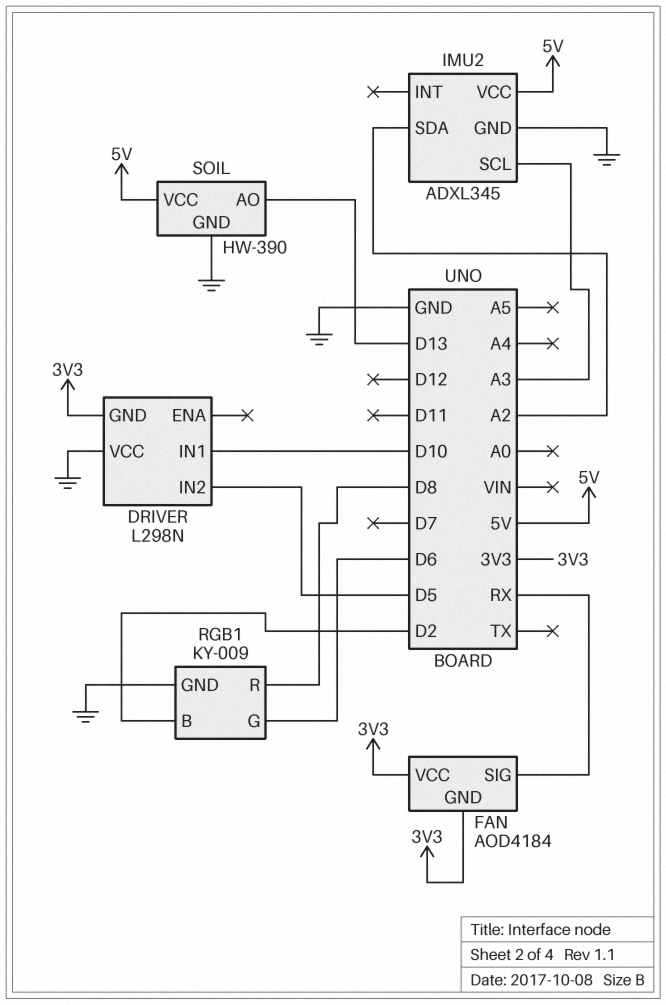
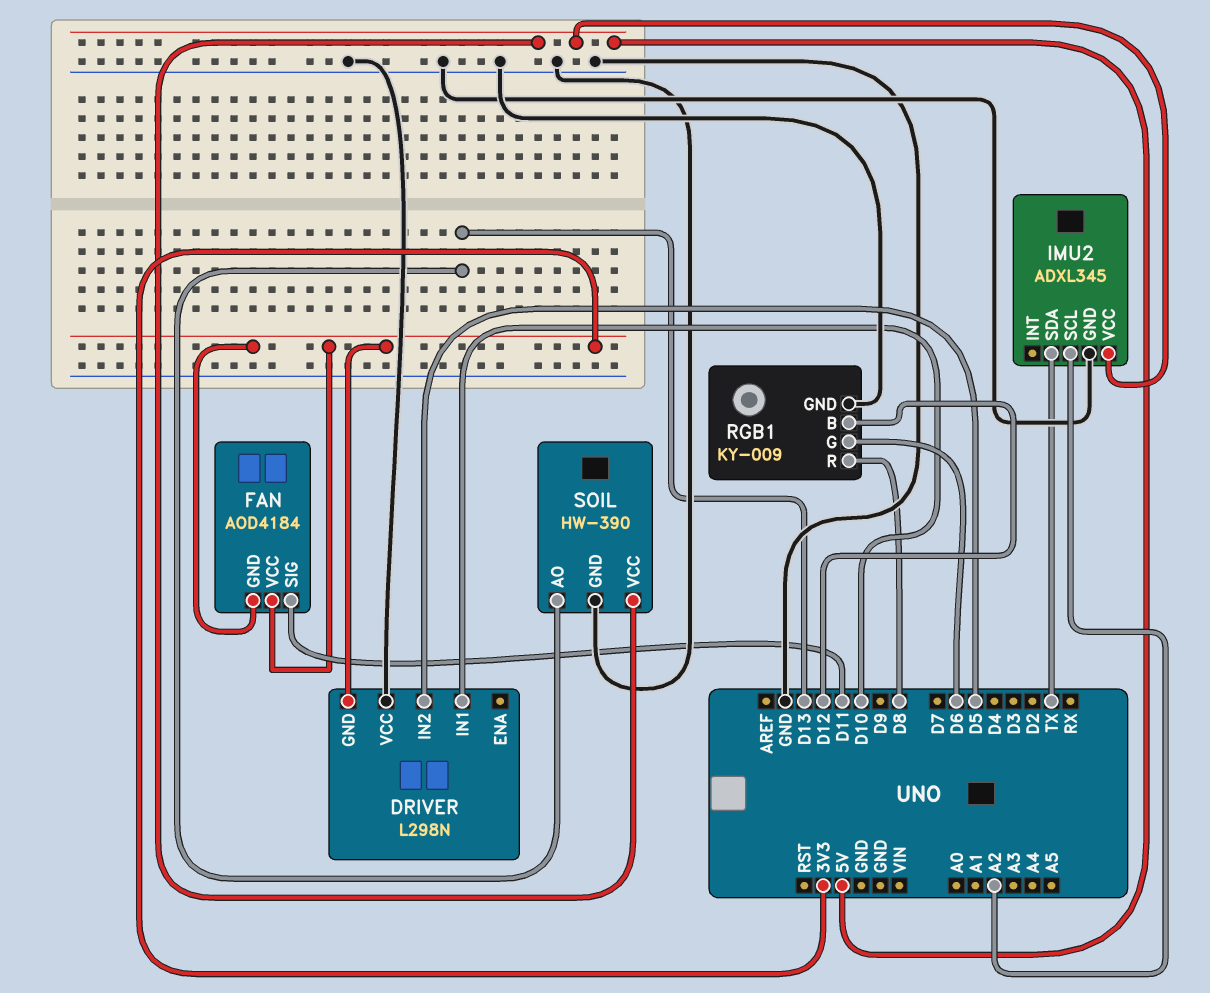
FAN pin SIG: RX -> D11
IMU2 pin SCL: A3 -> A2
IMU2 pin SDA: A2 -> TX
RGB1 pin B: D2 -> D12

